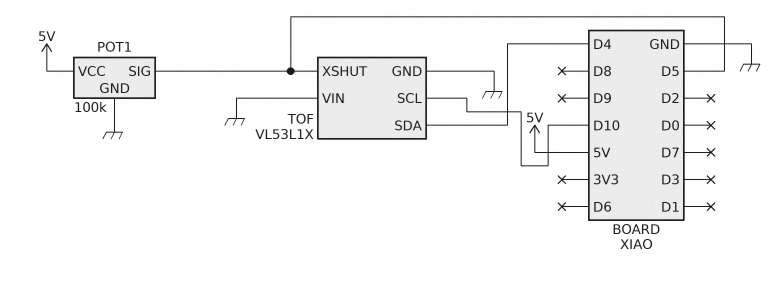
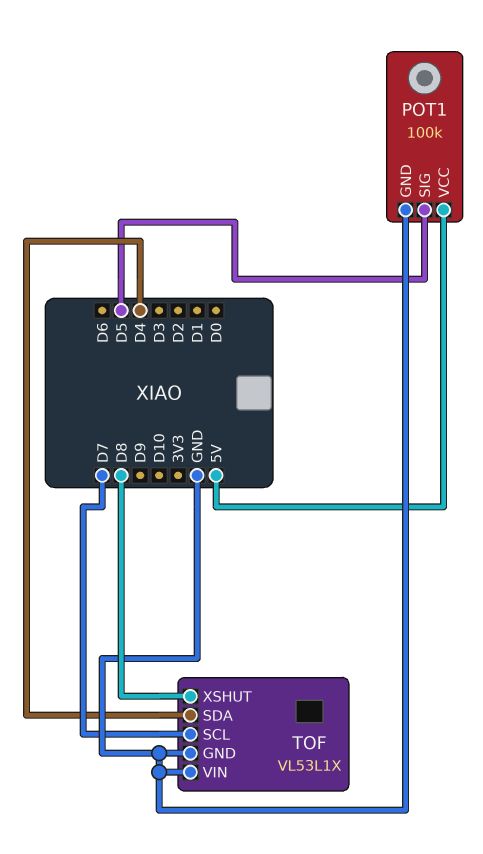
TOF pin SCL: D10 -> D7
TOF pin XSHUT: D5 -> D8

